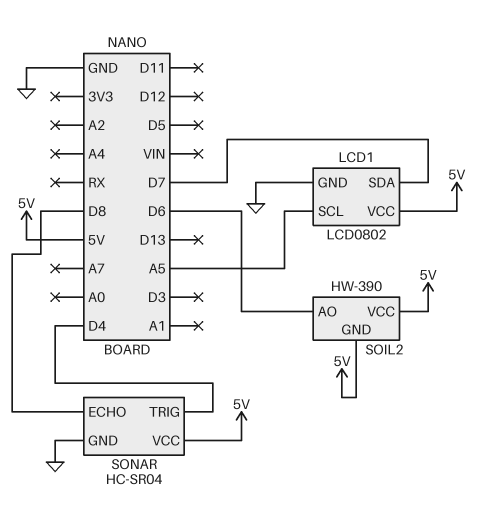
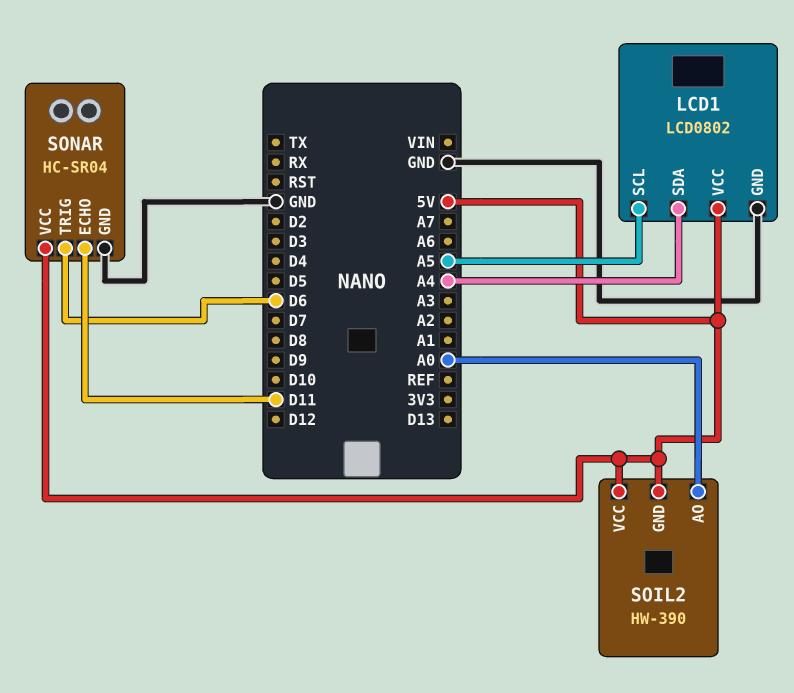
LCD1 pin SDA: D7 -> A4
SOIL2 pin AO: D6 -> A0
SONAR pin ECHO: D8 -> D11
SONAR pin TRIG: D4 -> D6

